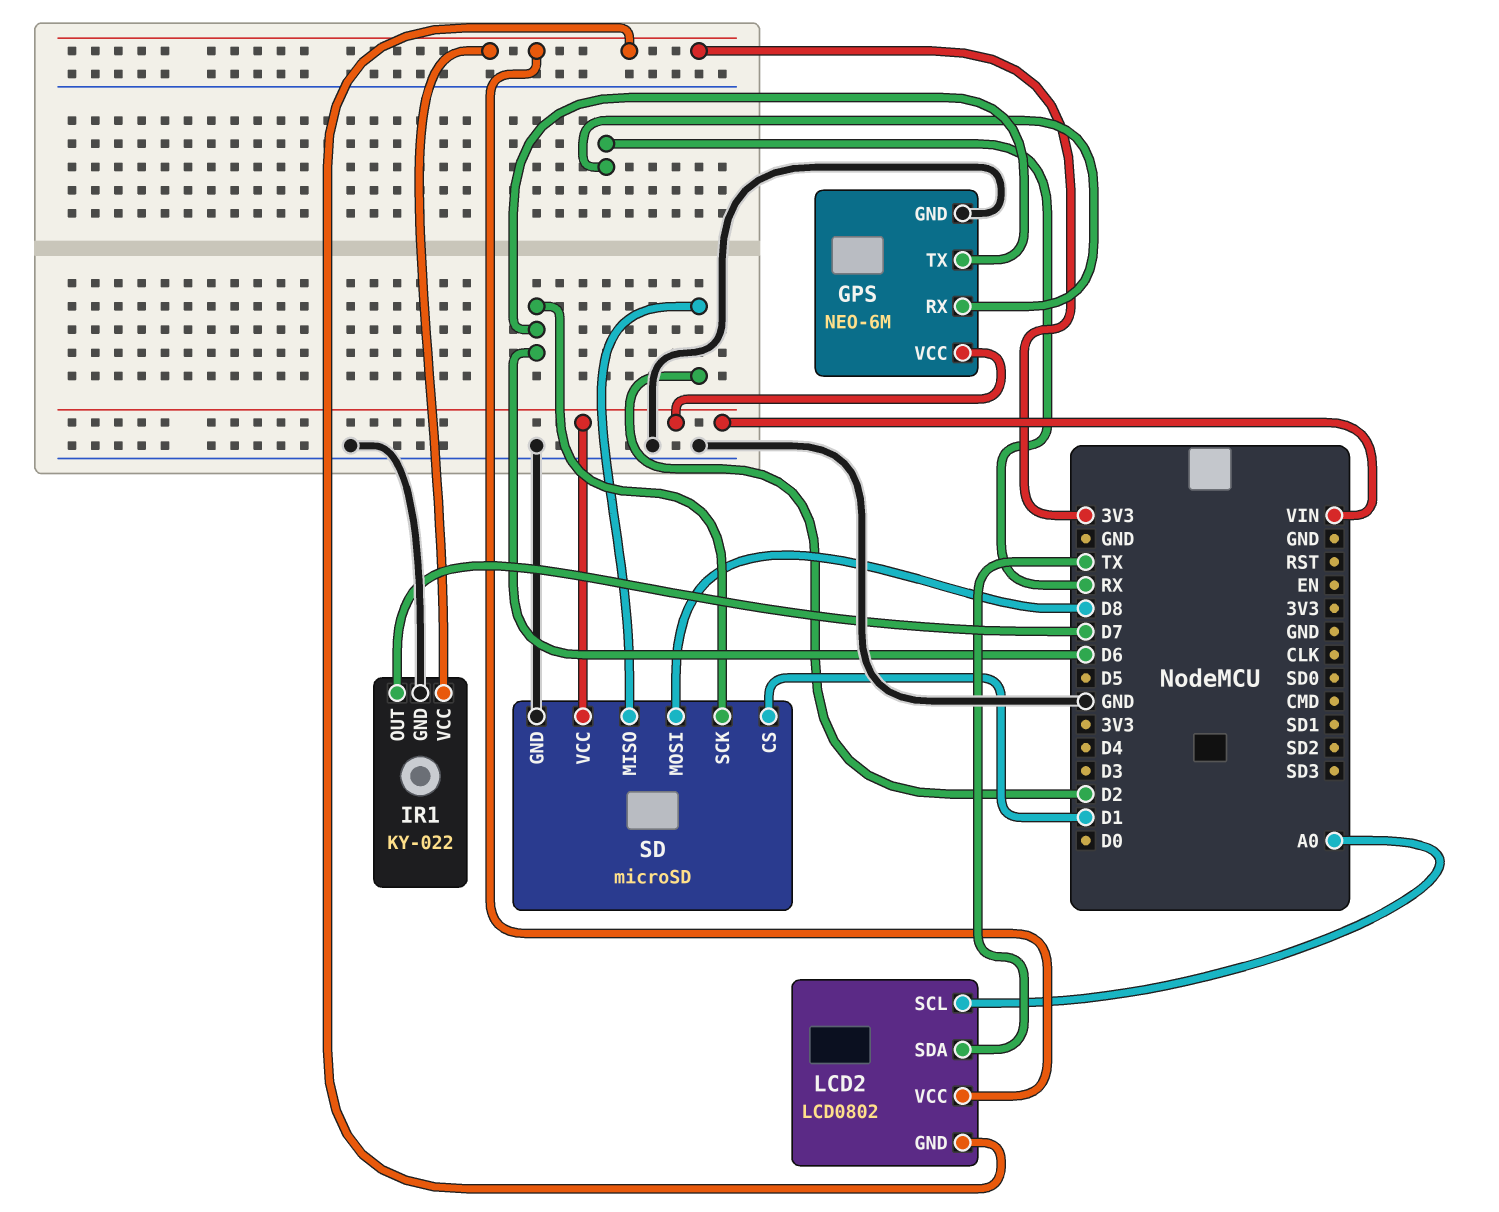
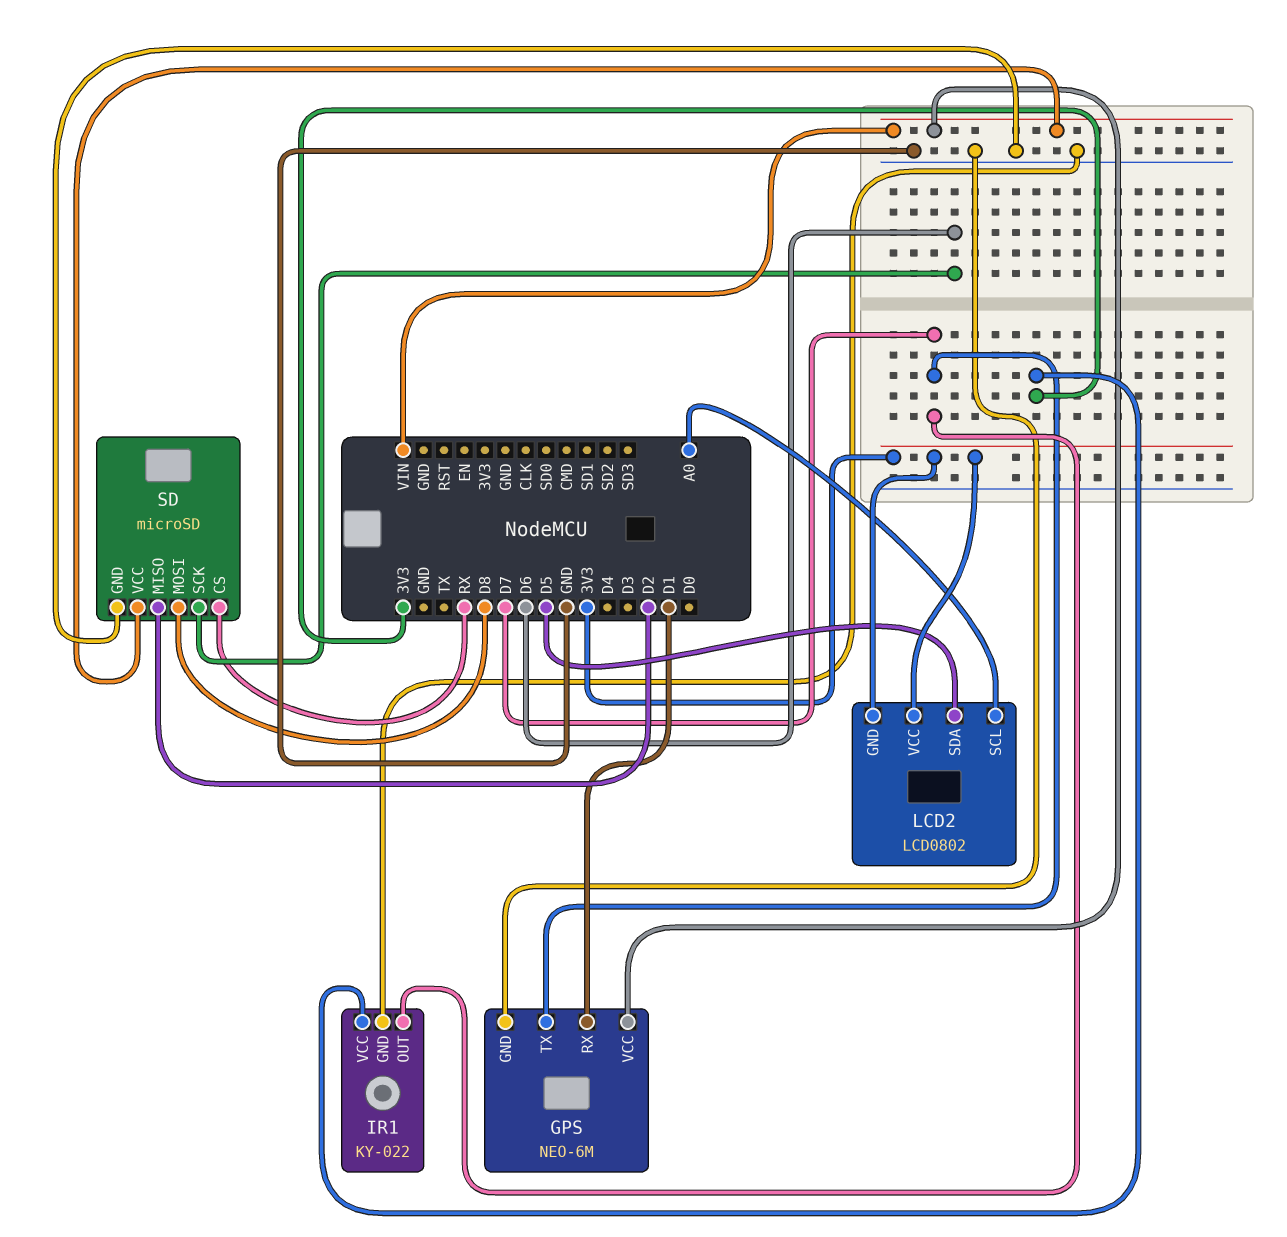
GPS pin RX: RX -> D1
GPS pin TX: D6 -> D7
LCD2 pin SDA: TX -> D5
SD pin CS: D1 -> RX

